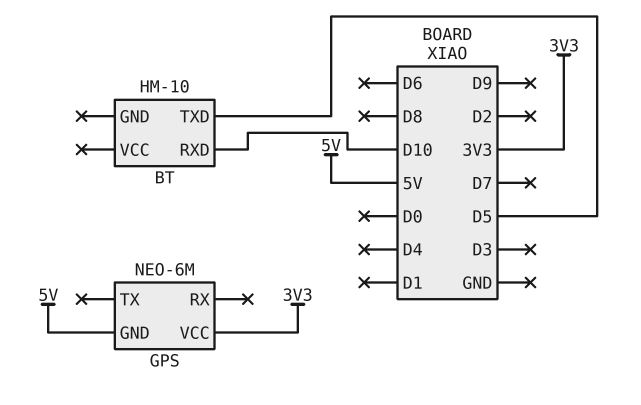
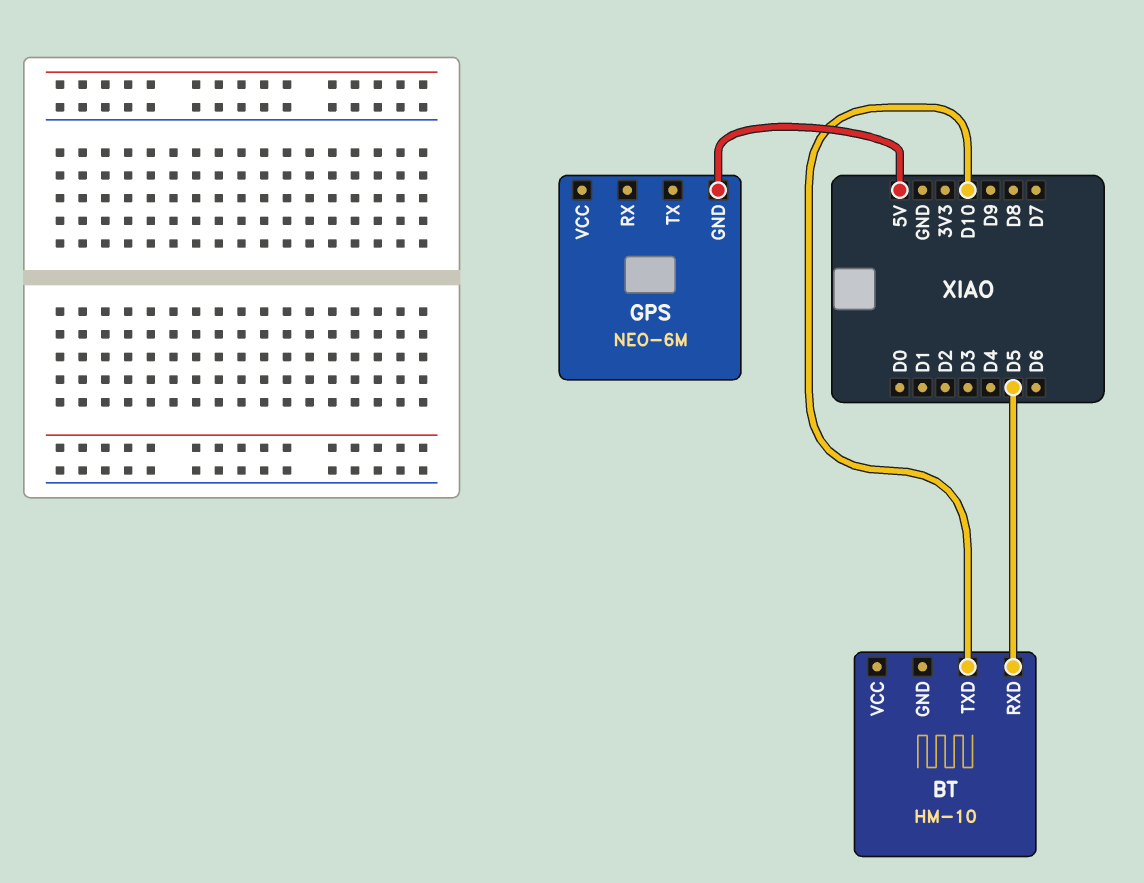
BT pin RXD: D10 -> D5
BT pin TXD: D5 -> D10
GPS pin VCC: 3V3 -> none

